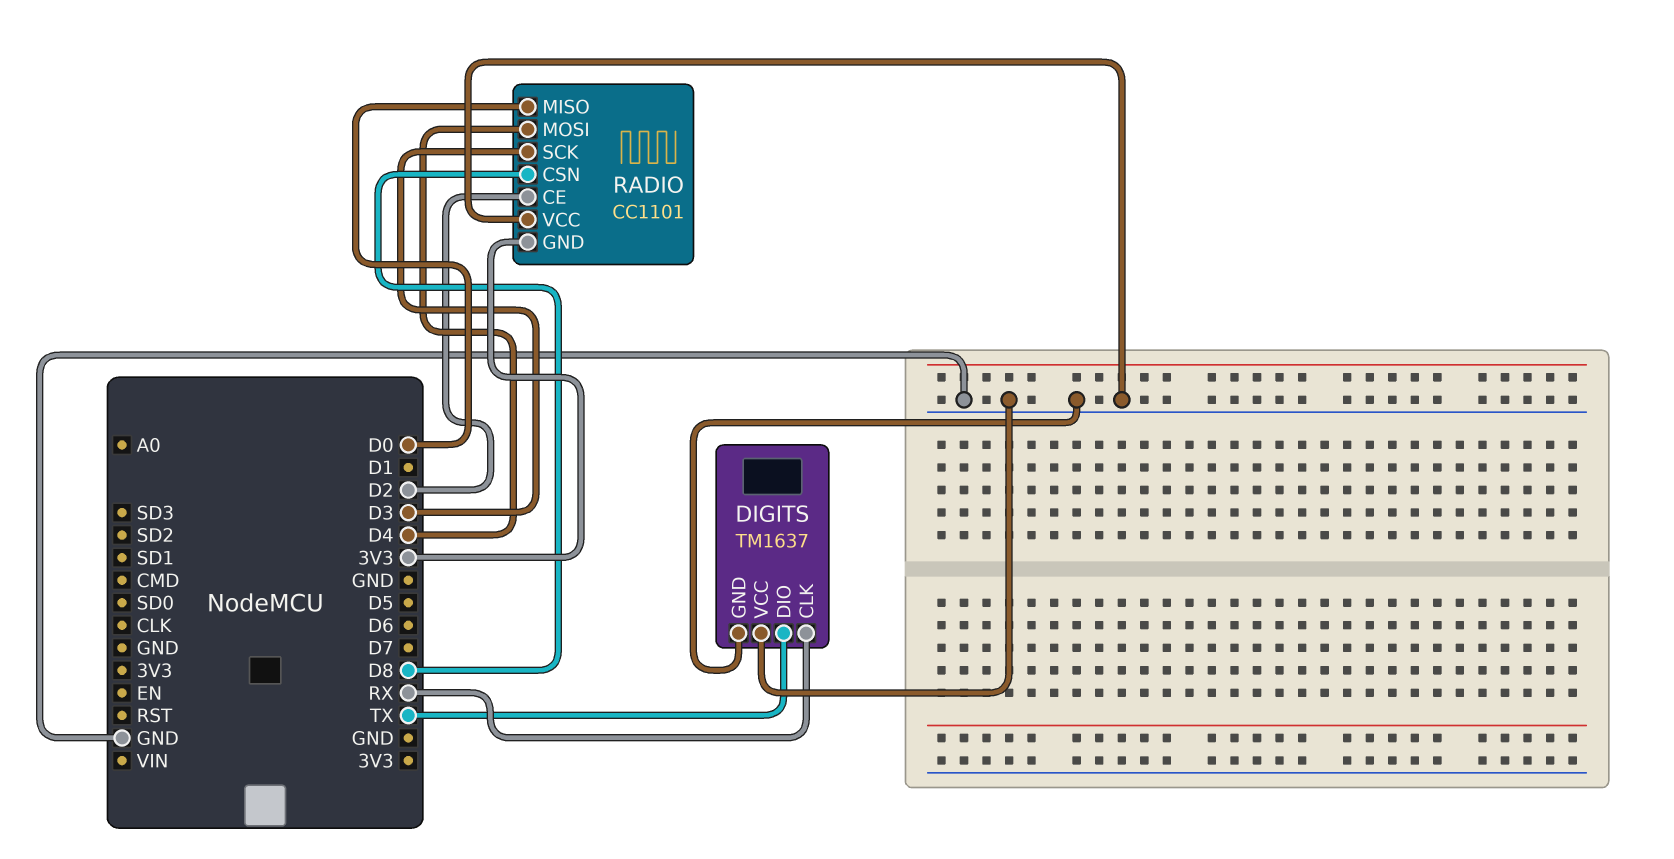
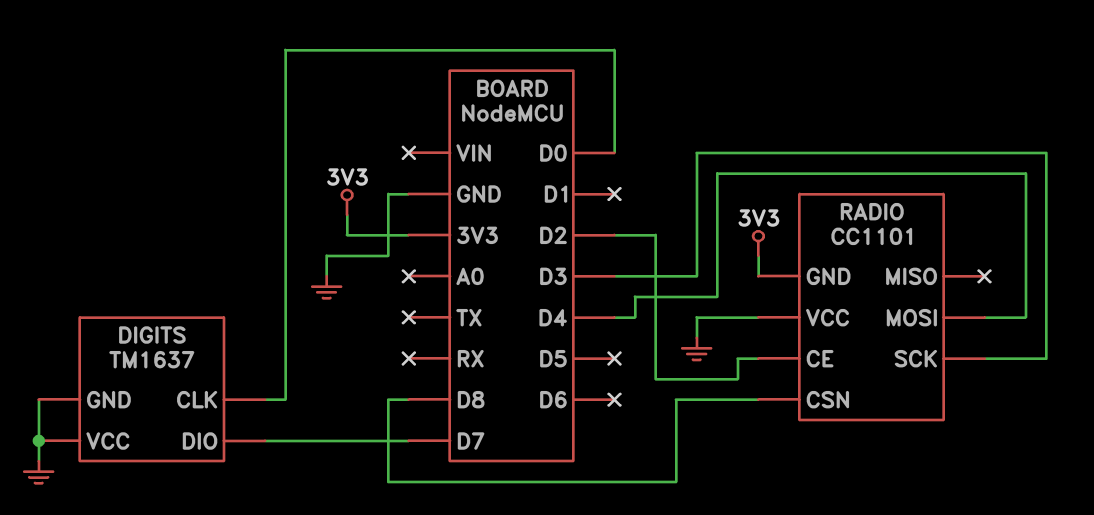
DIGITS pin CLK: RX -> D0
DIGITS pin DIO: TX -> D7
RADIO pin MISO: D0 -> none

